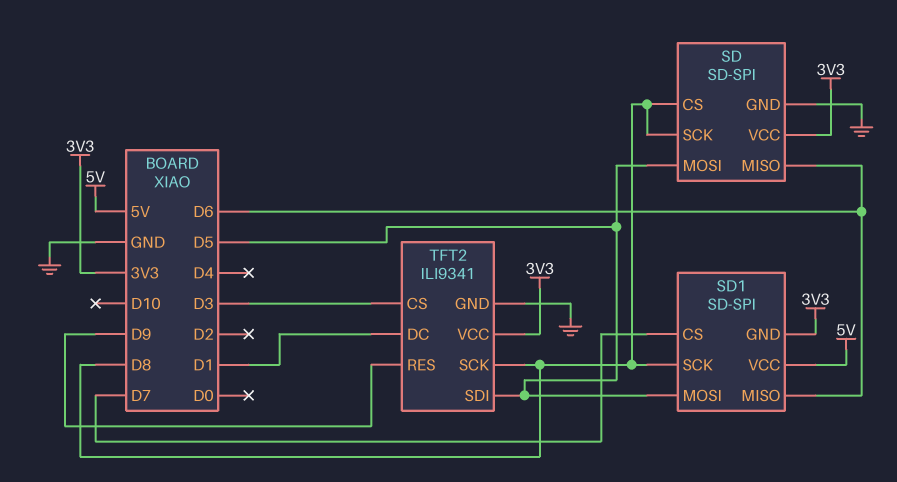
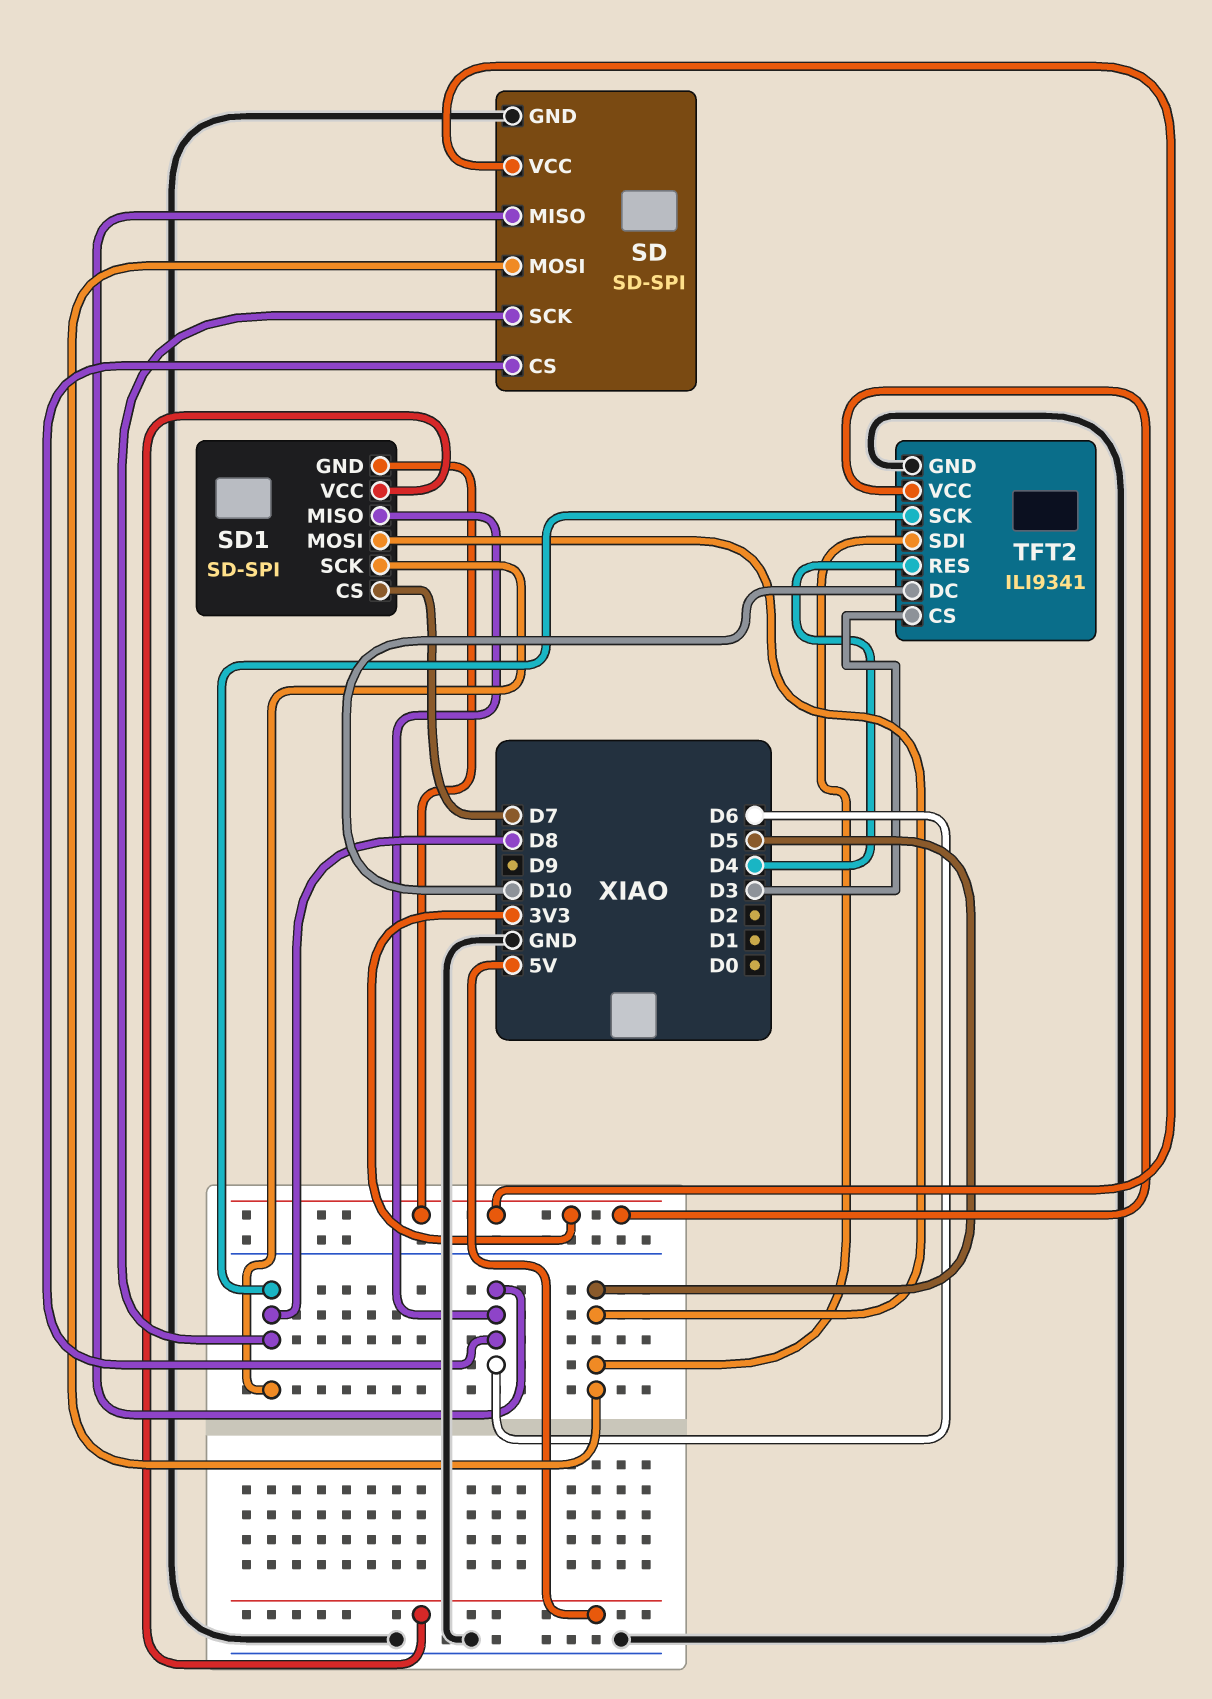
SD pin CS: D8 -> D6
TFT2 pin DC: D1 -> D10
TFT2 pin RES: D9 -> D4

